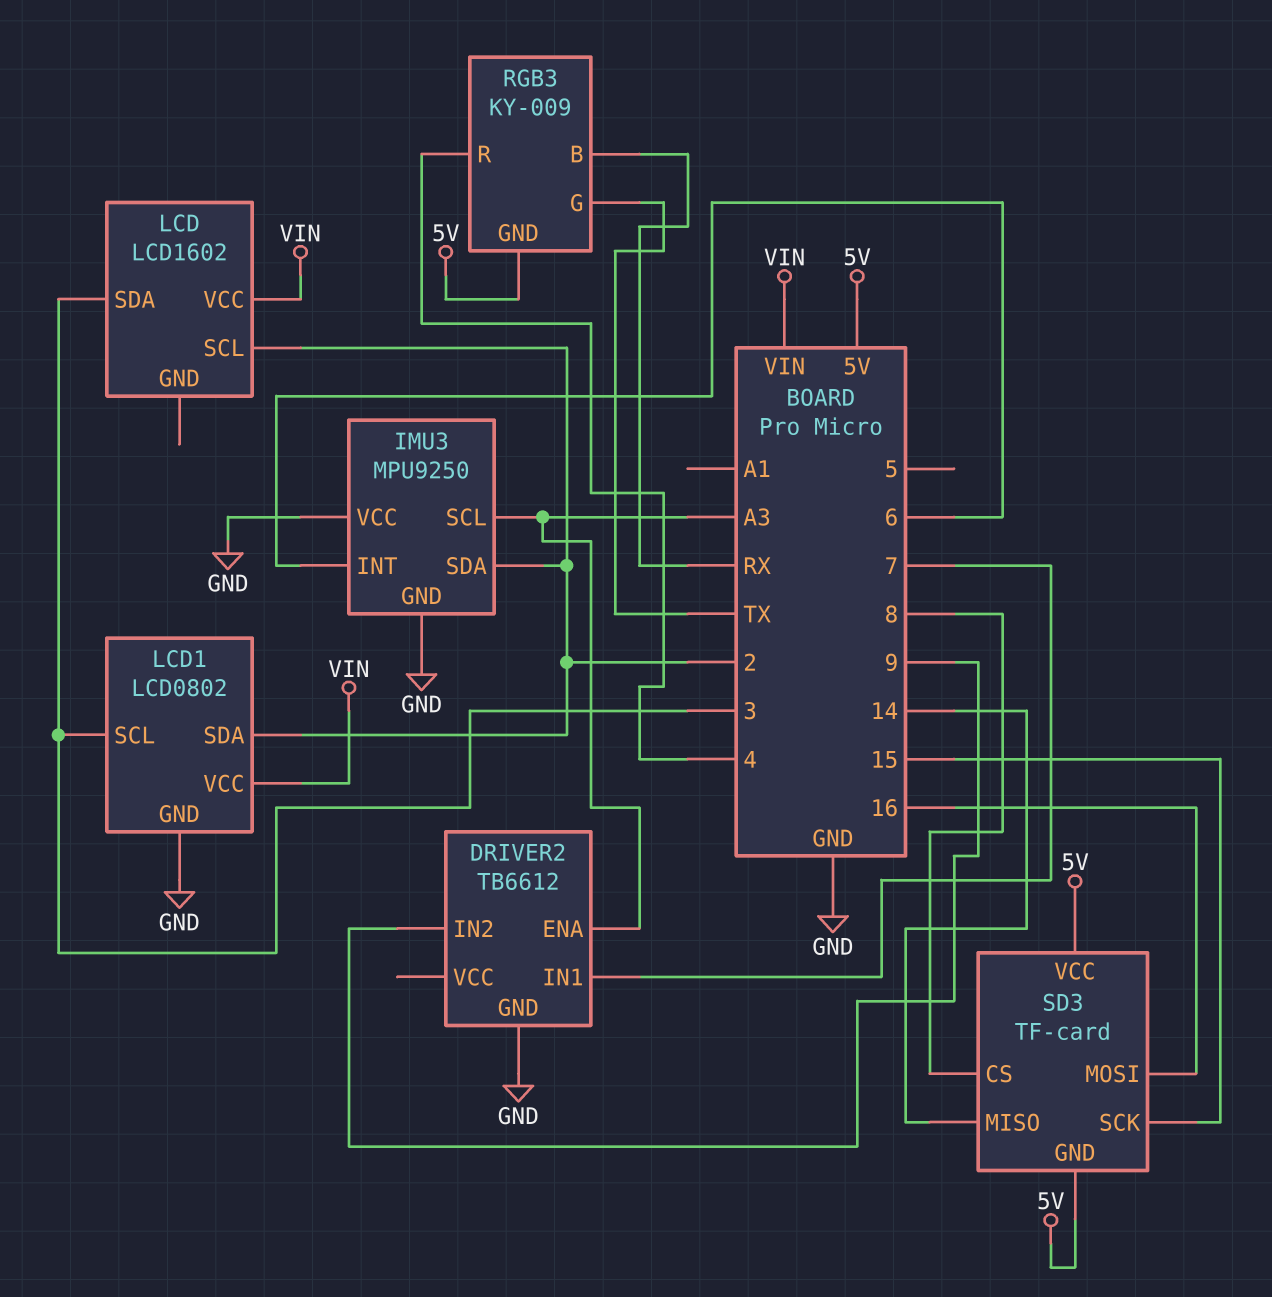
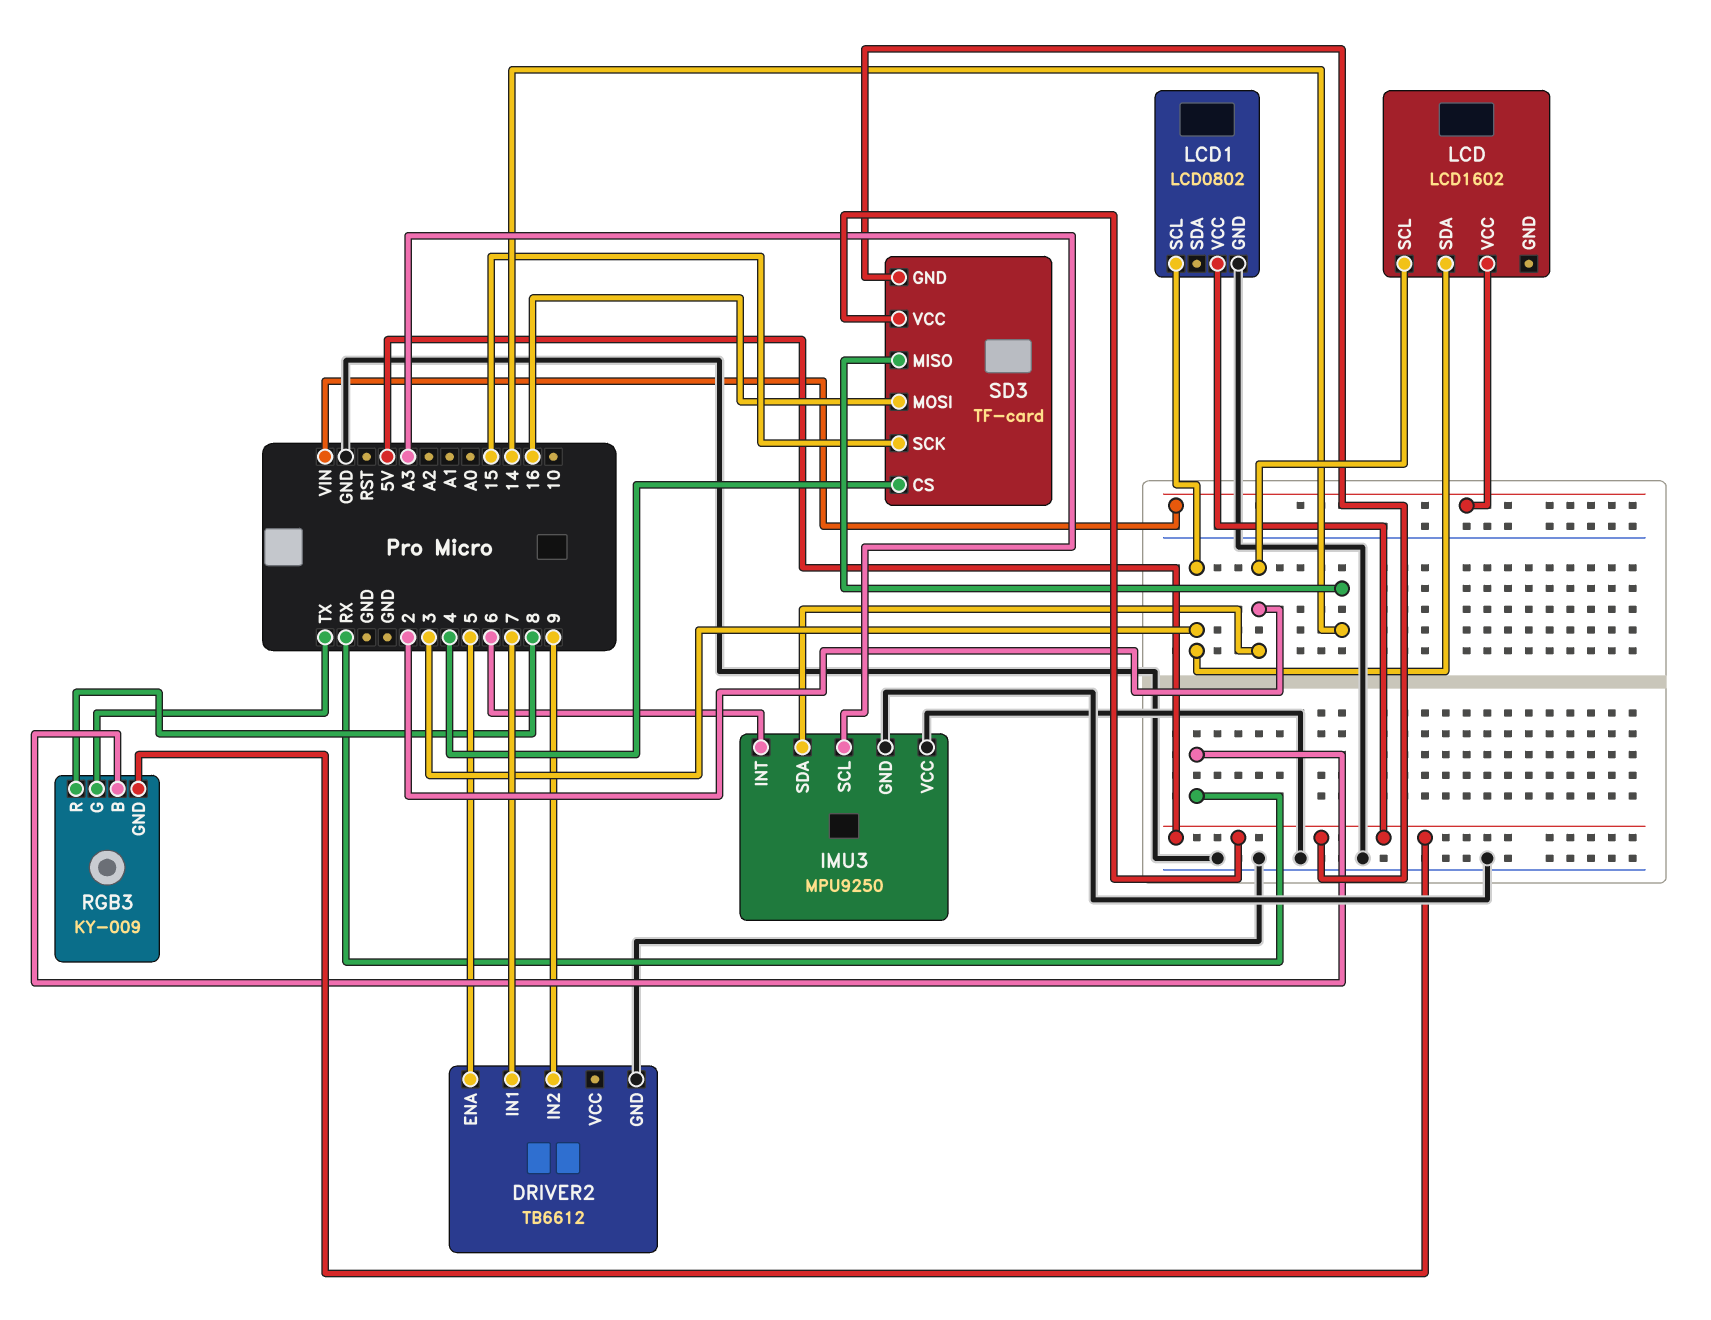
DRIVER2 pin ENA: A3 -> 5
LCD1 pin SDA: 2 -> none
LCD1 pin VCC: VIN -> 5V
RGB3 pin R: 4 -> 8
SD3 pin CS: 8 -> 4

